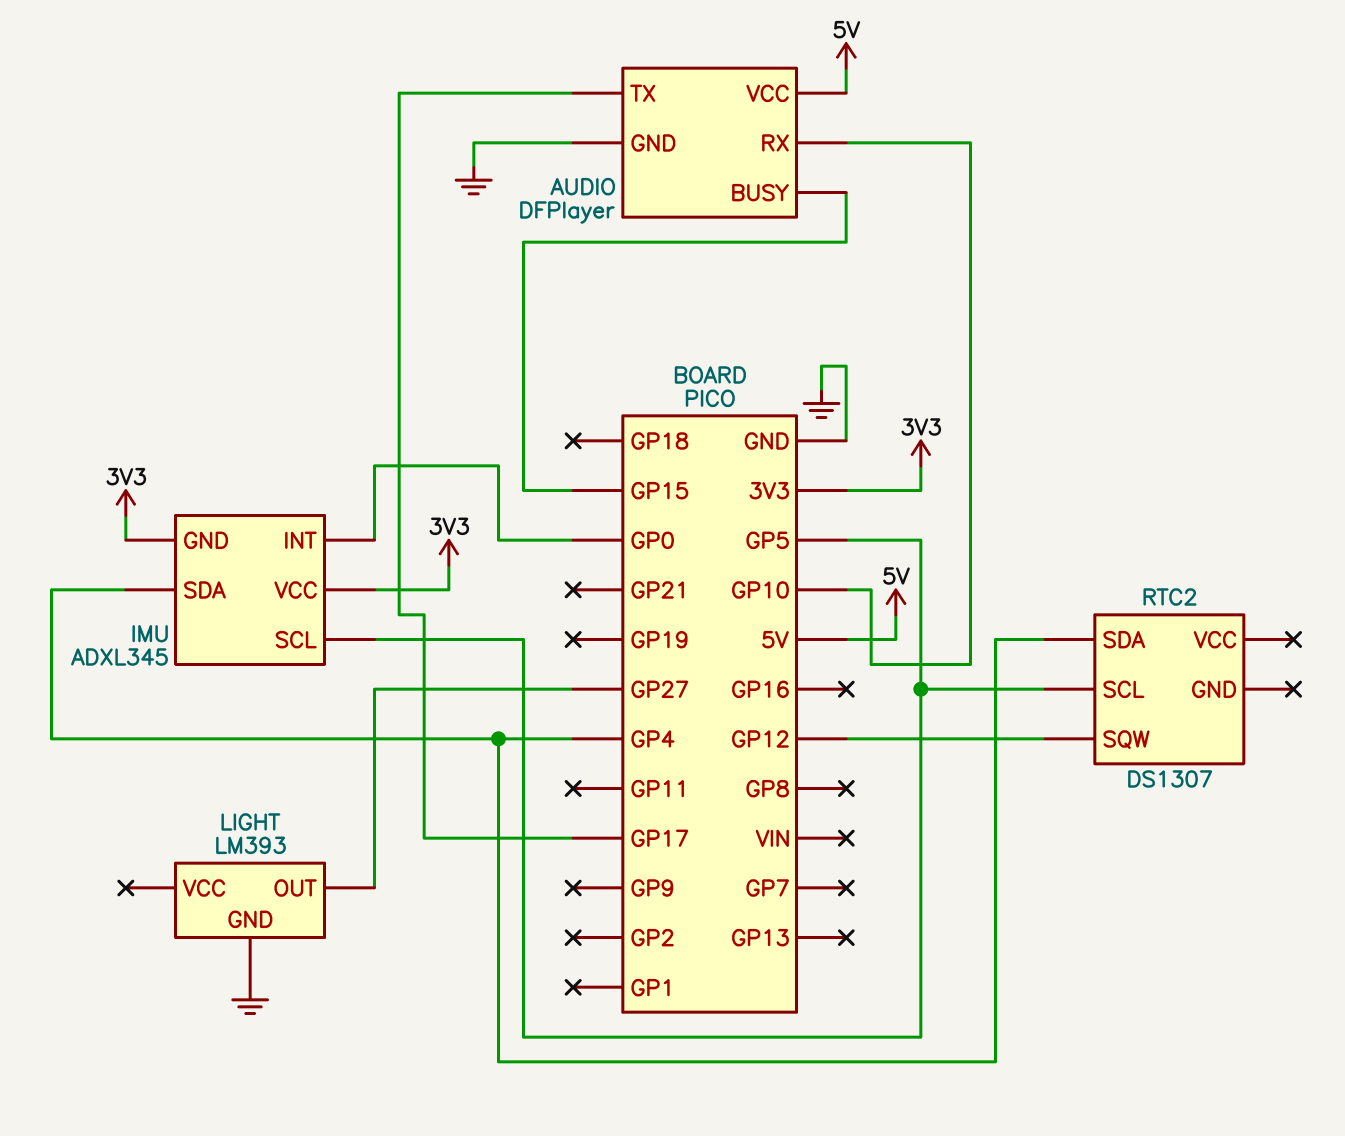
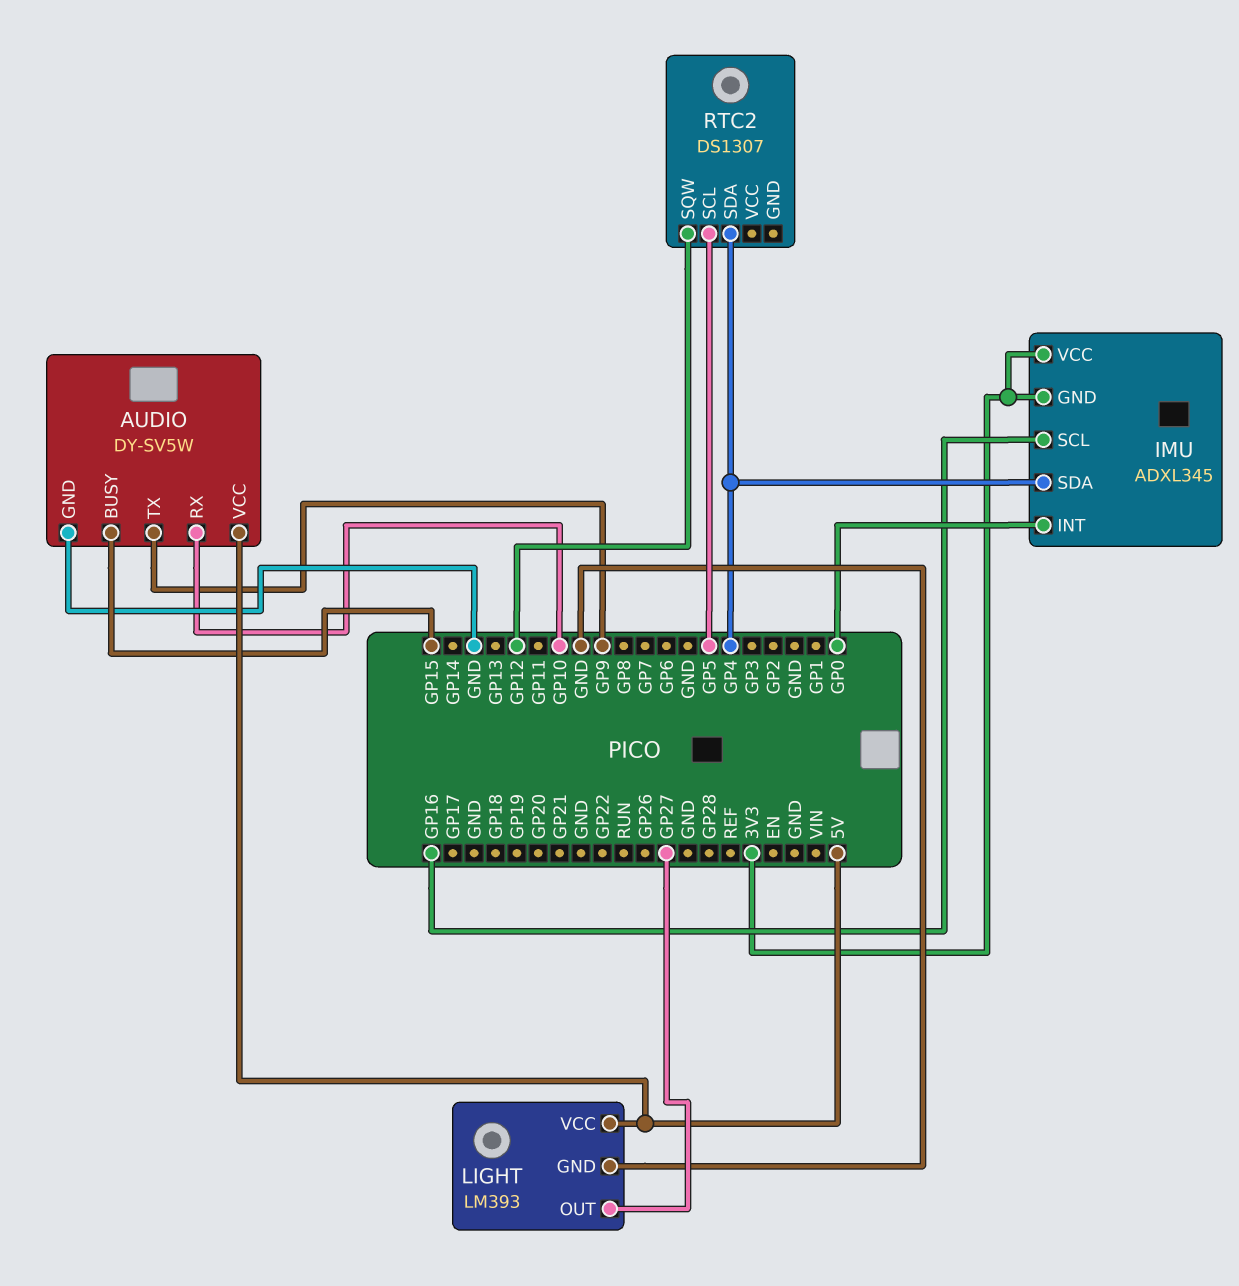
AUDIO: DFPlayer -> DY-SV5W
AUDIO pin TX: GP17 -> GP9
IMU pin SCL: GP5 -> GP16
LIGHT pin VCC: none -> 5V

